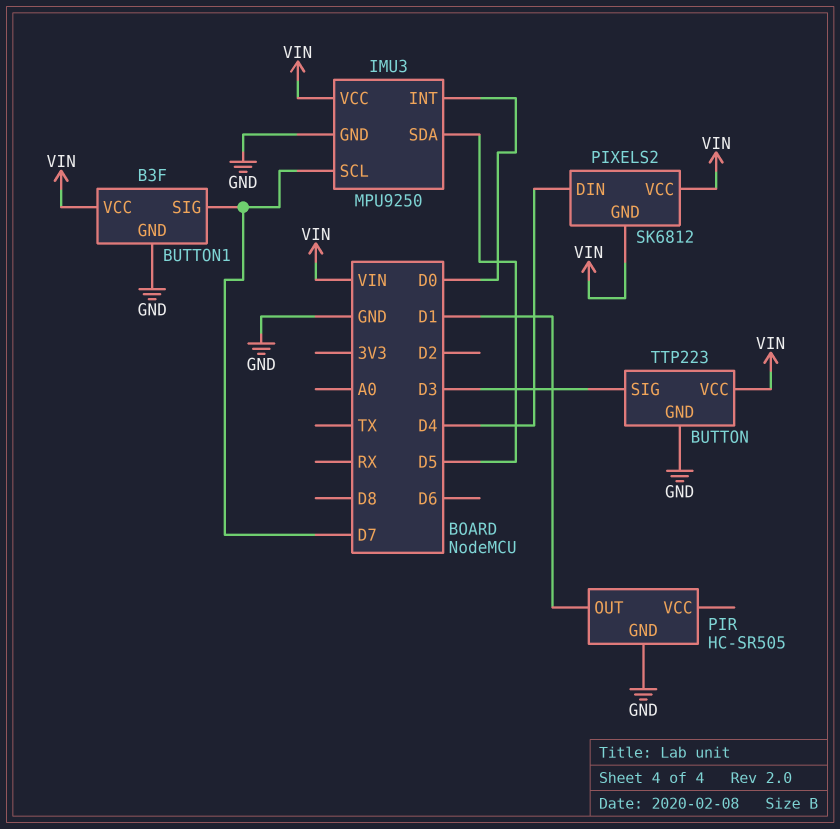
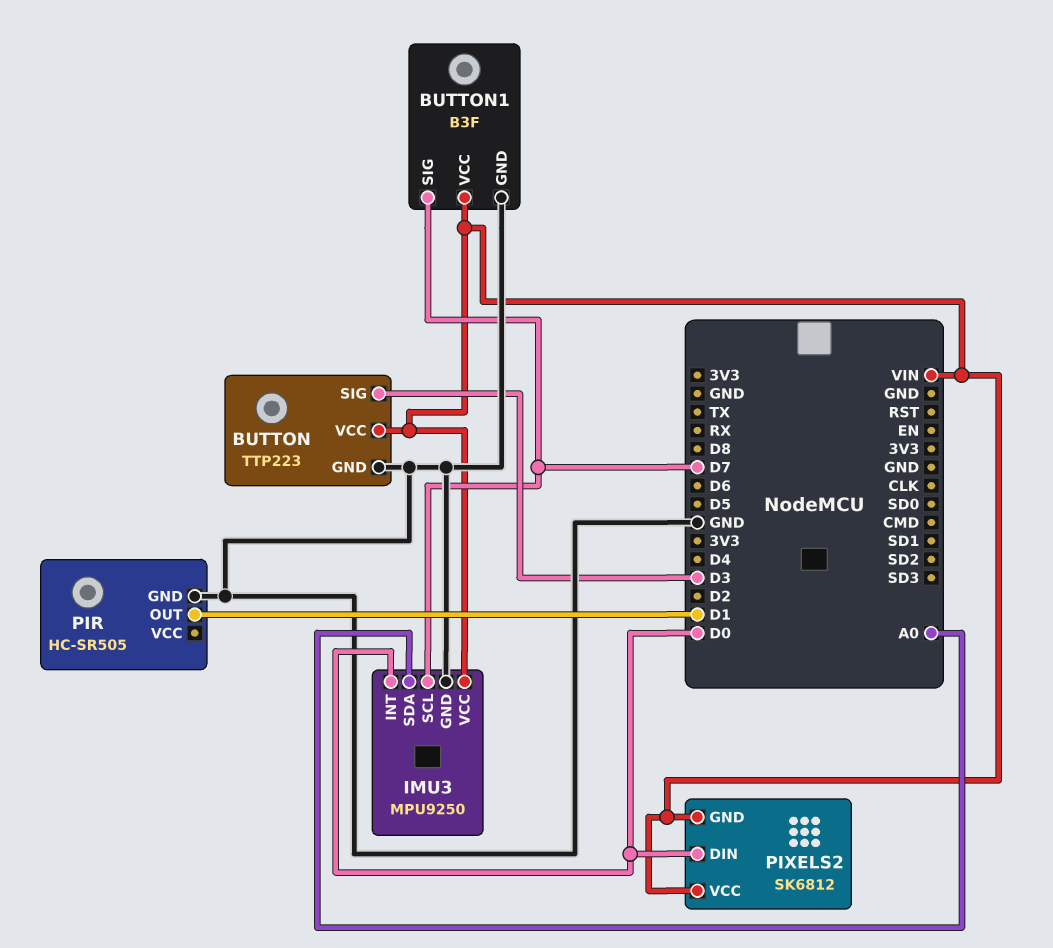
IMU3 pin SDA: D5 -> A0
PIXELS2 pin DIN: D4 -> D0

